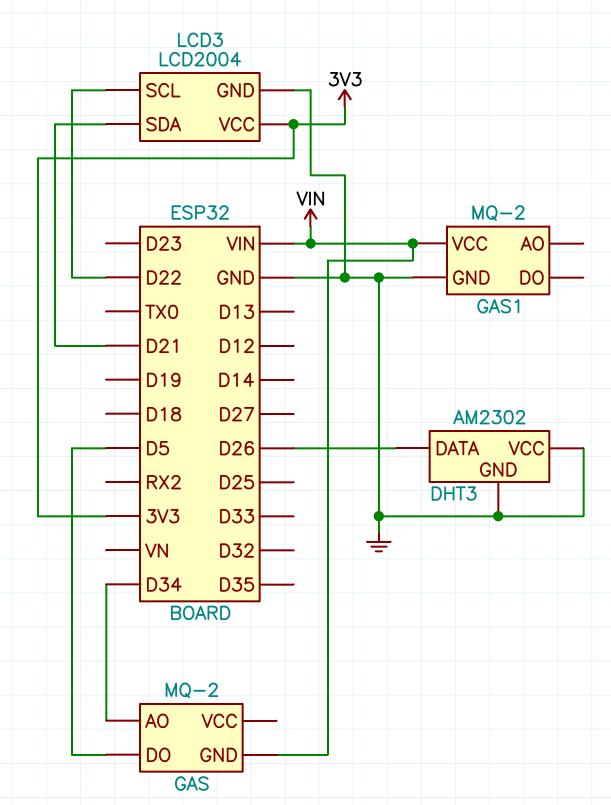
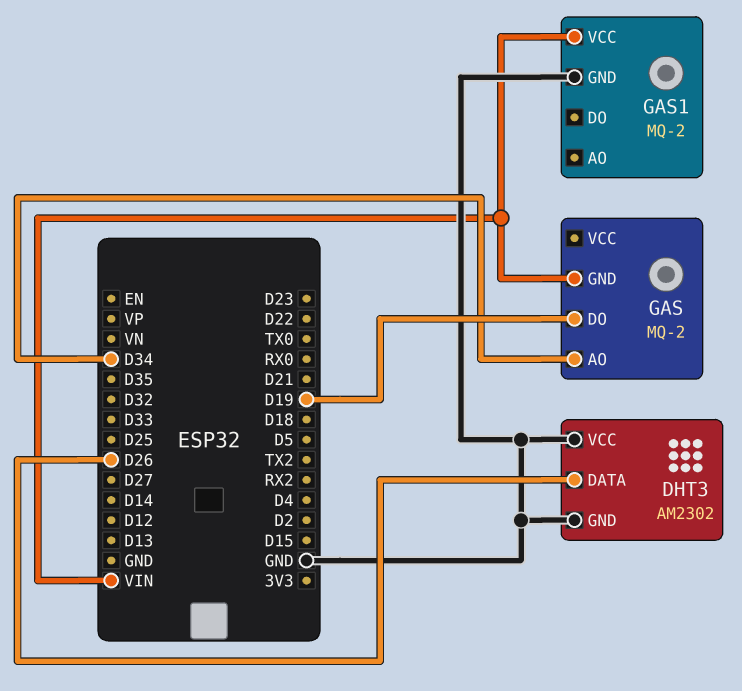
GAS pin DO: D5 -> D19
LCD3: LCD2004 -> none
LCD3 pin GND: GND -> none
LCD3 pin SCL: D22 -> none
LCD3 pin SDA: D21 -> none
LCD3 pin VCC: 3V3 -> none

